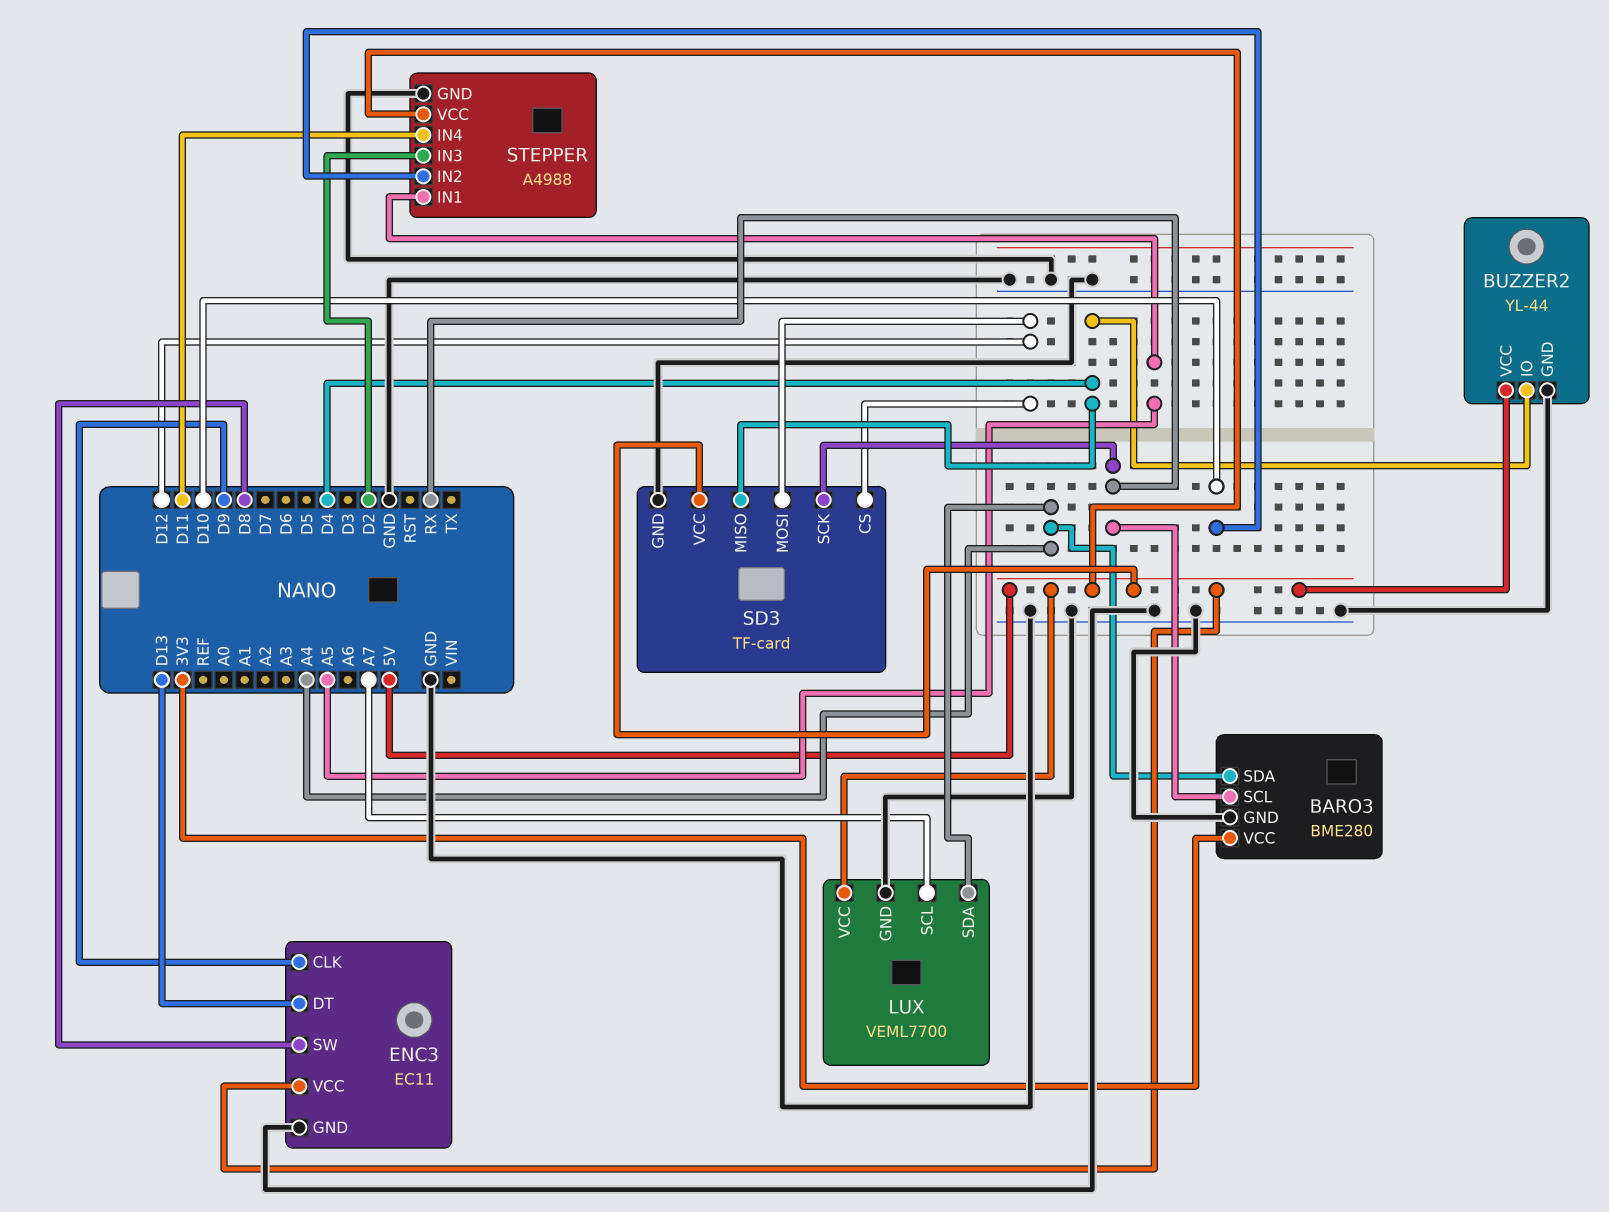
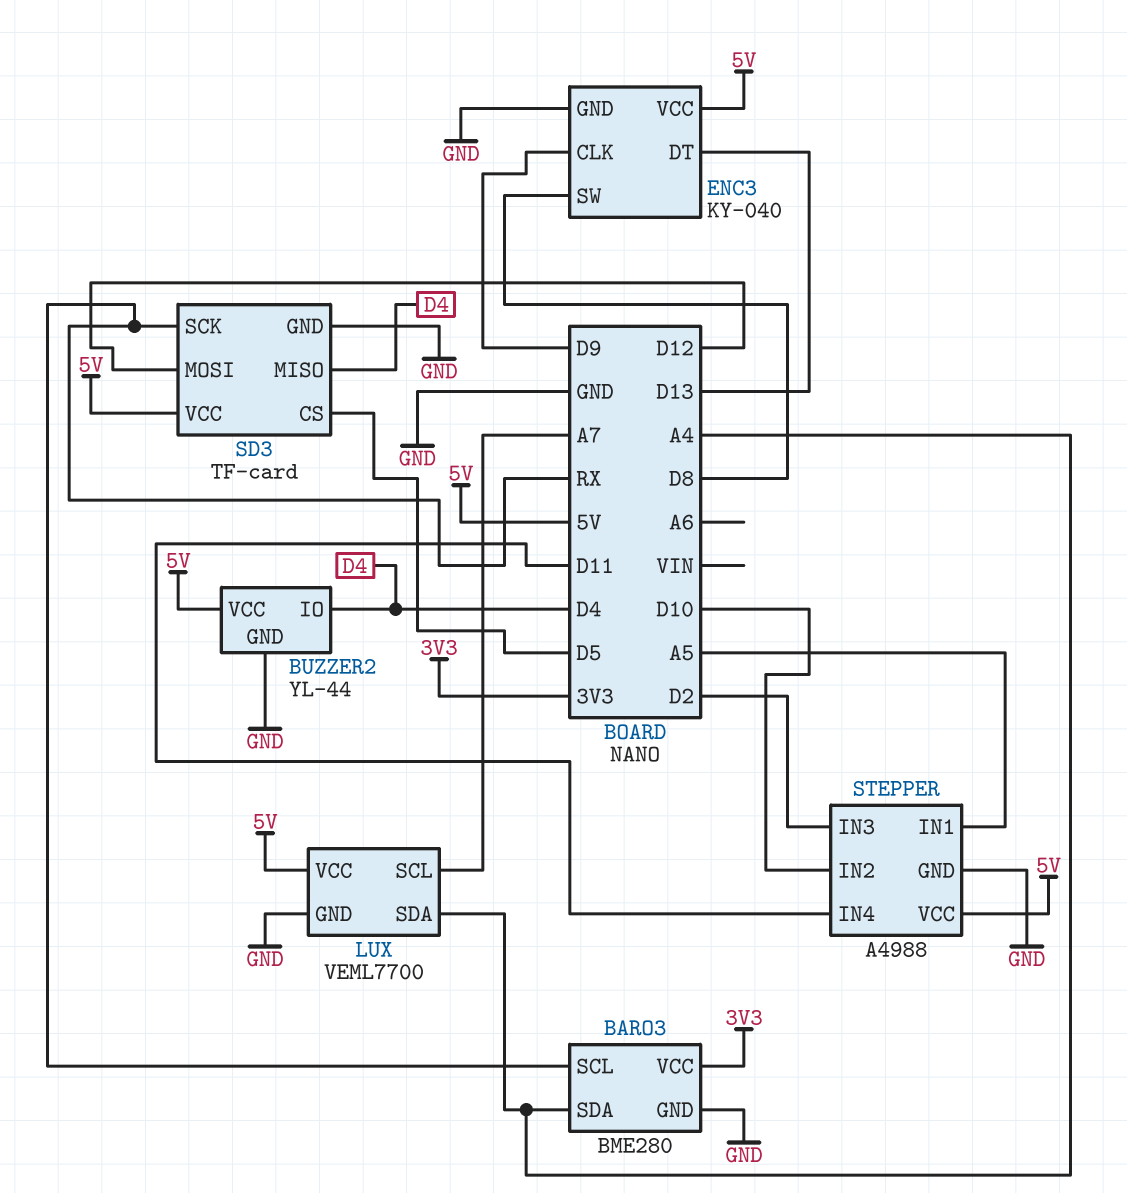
ENC3: EC11 -> KY-040
SD3 pin CS: D12 -> D5

